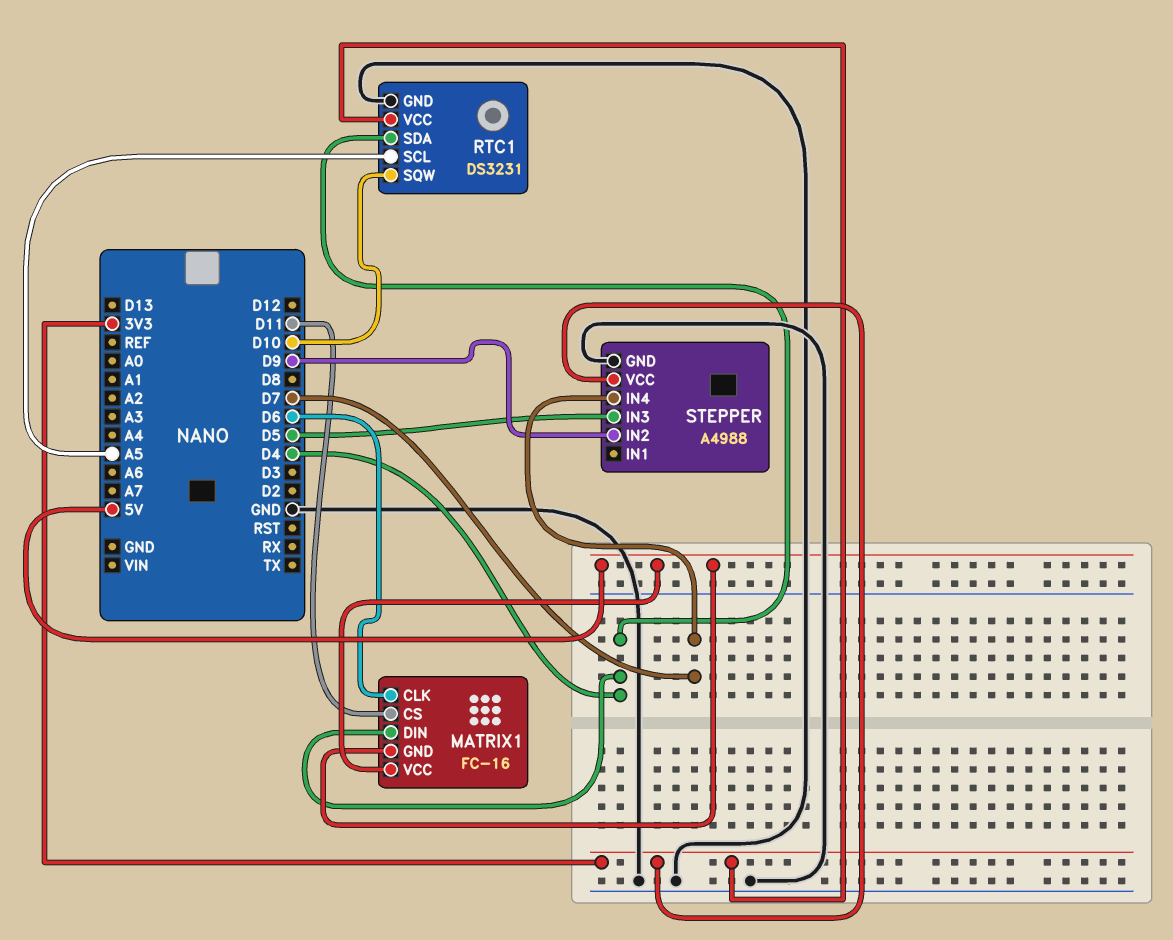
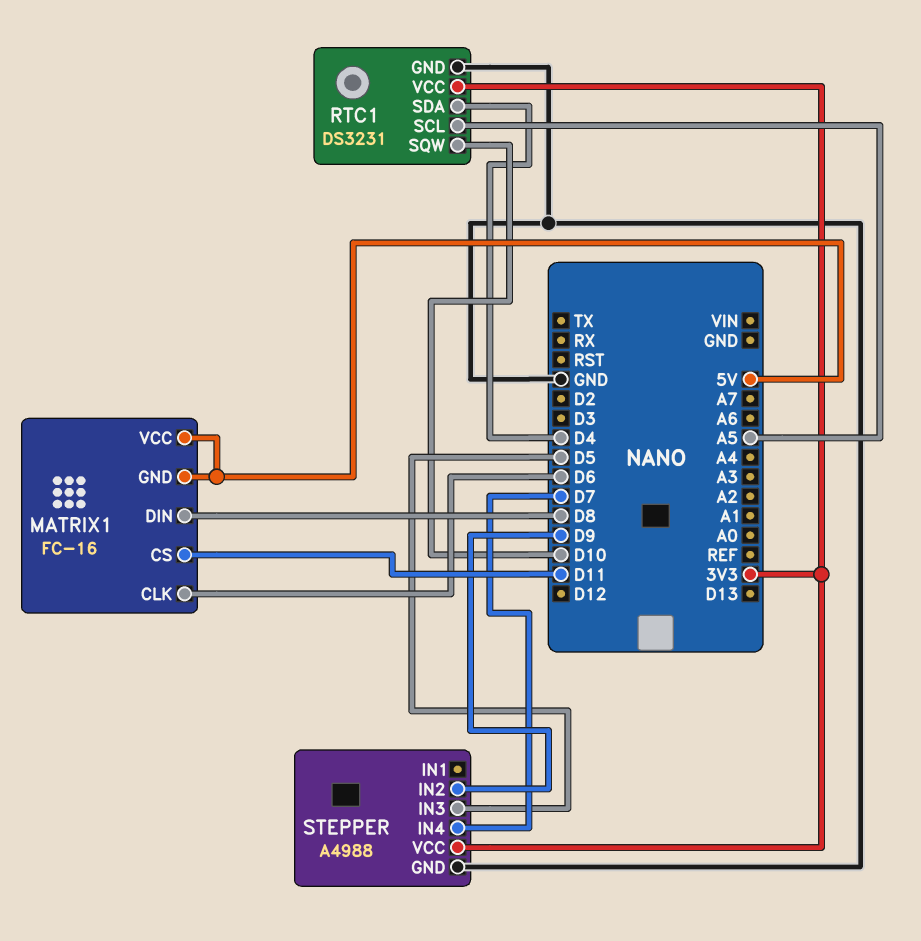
MATRIX1 pin DIN: D4 -> D8

